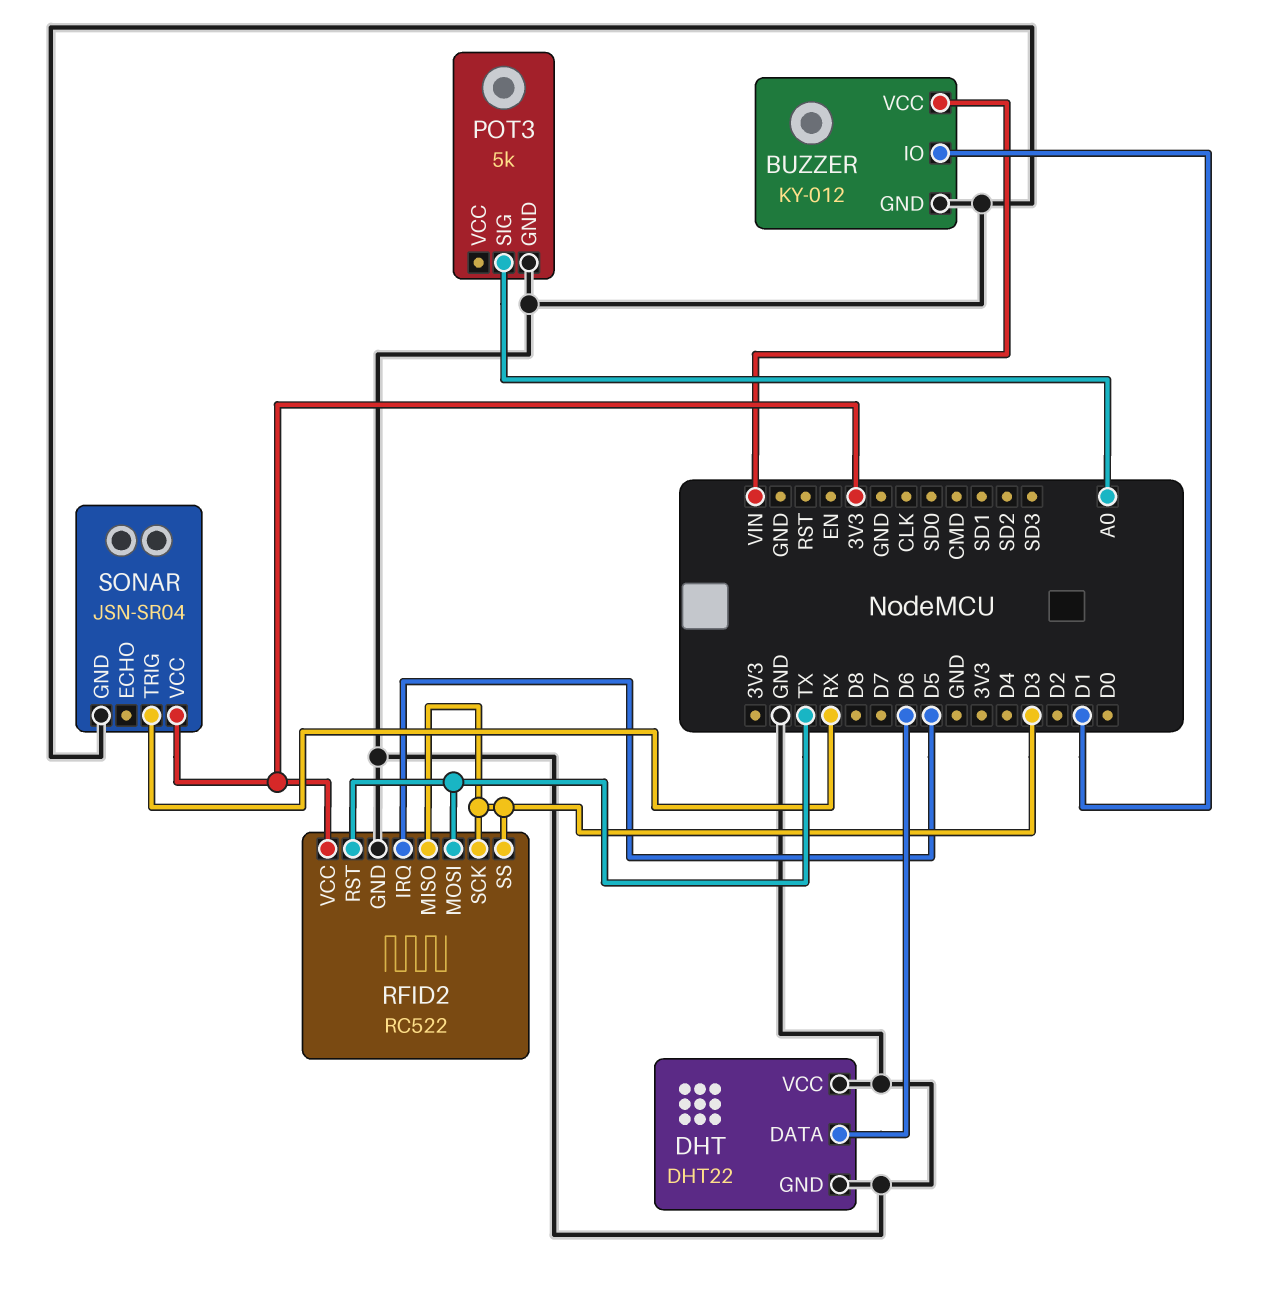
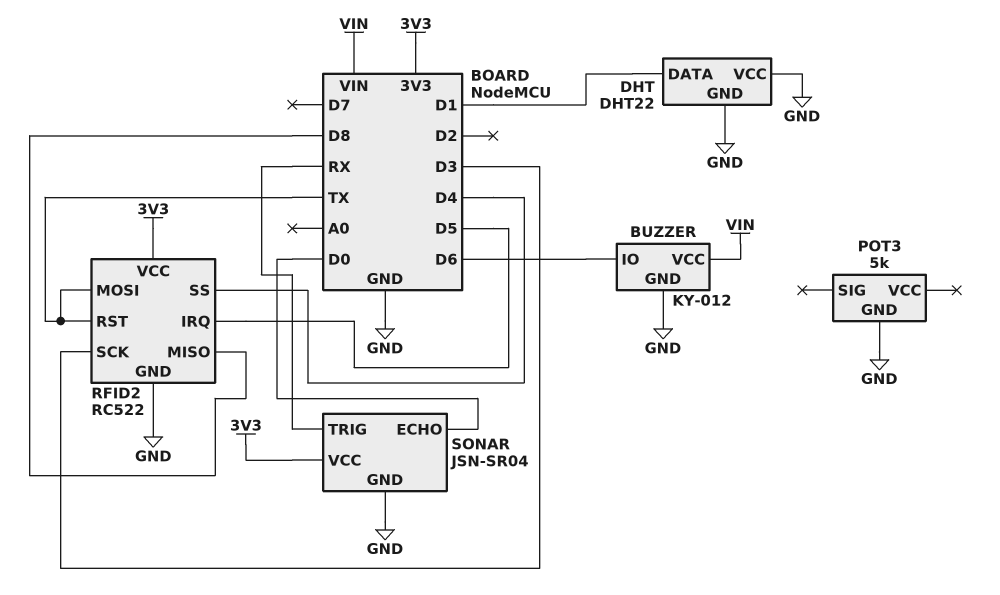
BUZZER pin IO: D1 -> D6
DHT pin DATA: D6 -> D1
POT3 pin SIG: A0 -> none
RFID2 pin MISO: D3 -> D8
RFID2 pin SS: D3 -> D4
SONAR pin ECHO: none -> D0

